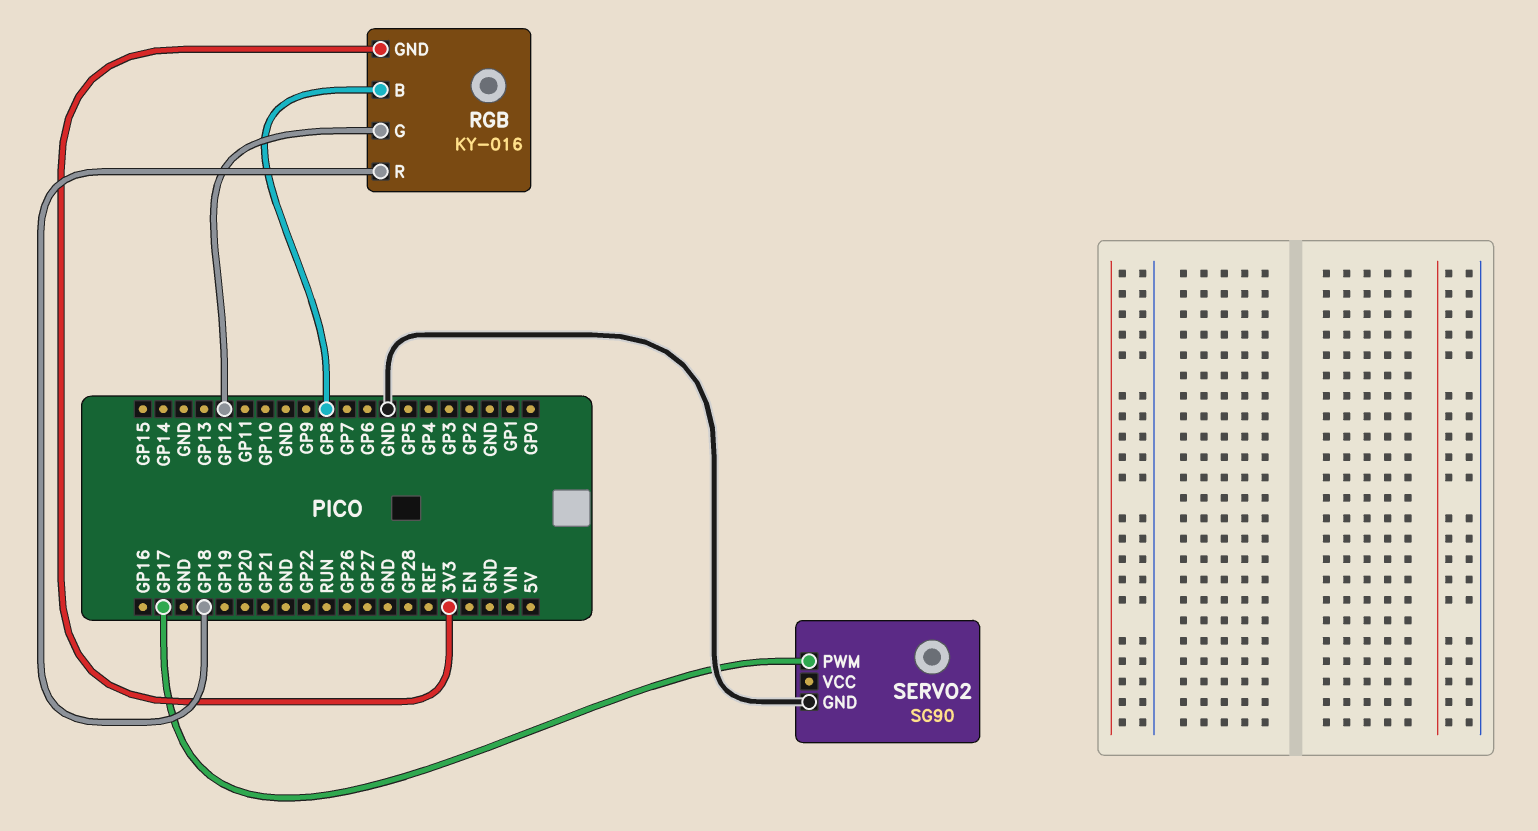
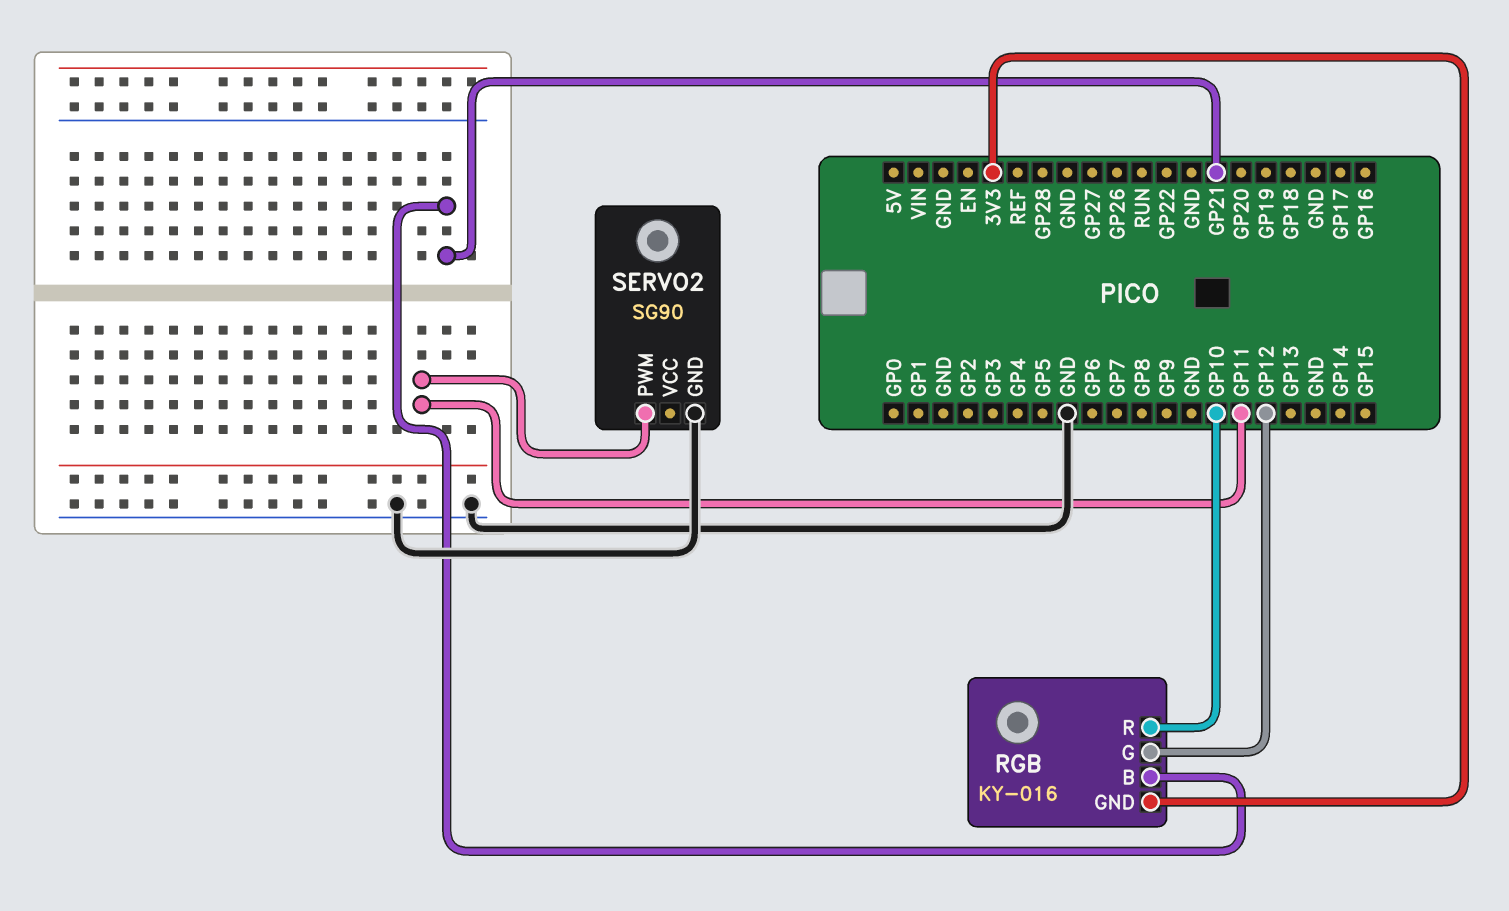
RGB pin B: GP8 -> GP21
RGB pin R: GP18 -> GP10
SERVO2 pin PWM: GP17 -> GP11

